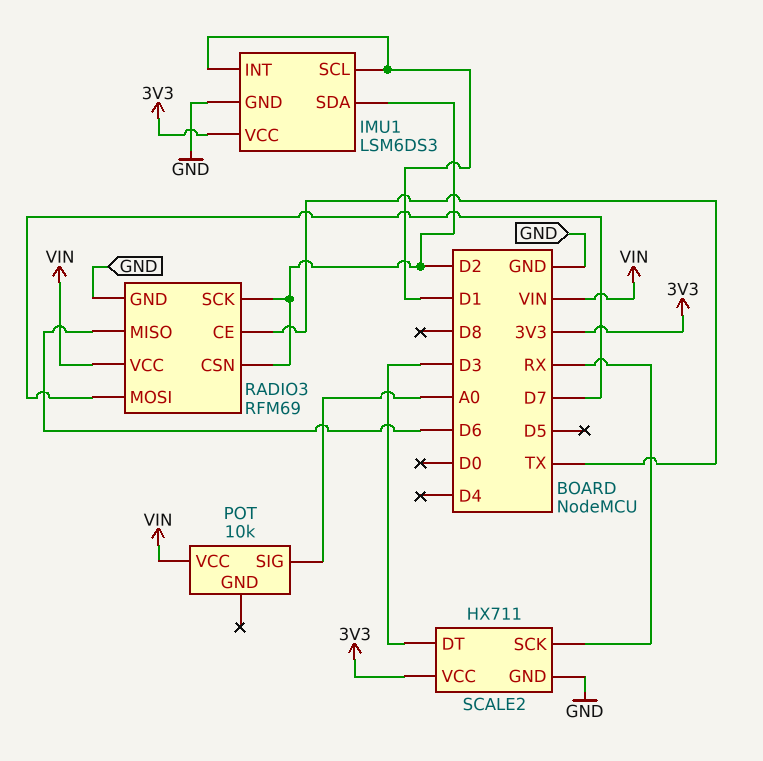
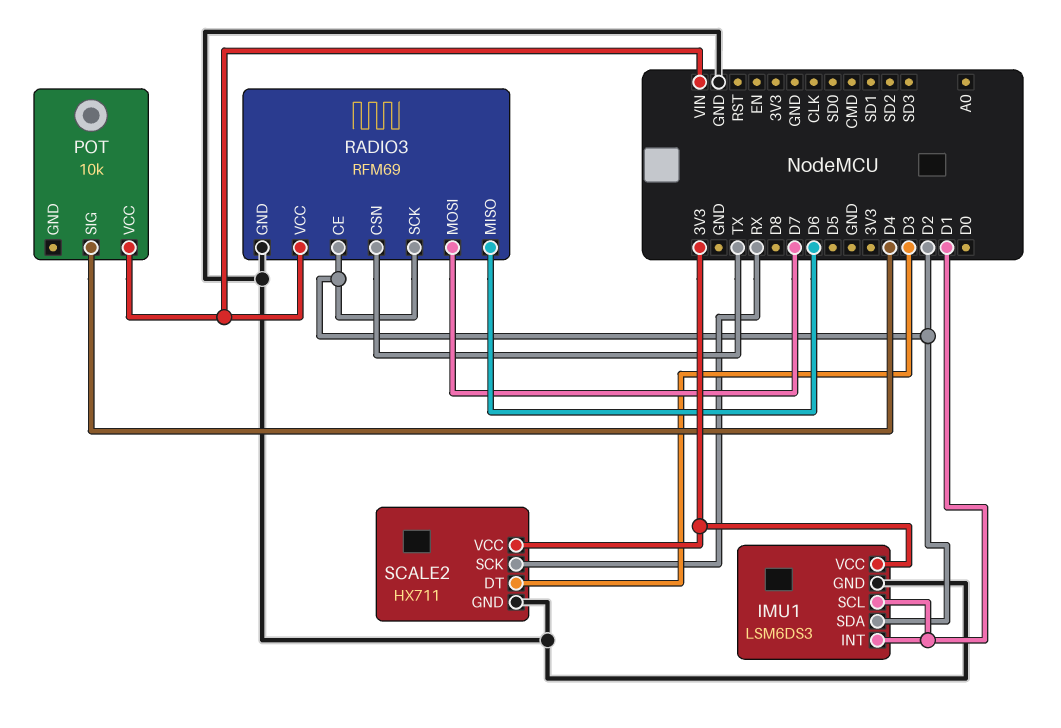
POT pin SIG: A0 -> D4
RADIO3 pin CE: TX -> D2
RADIO3 pin CSN: D2 -> TX

